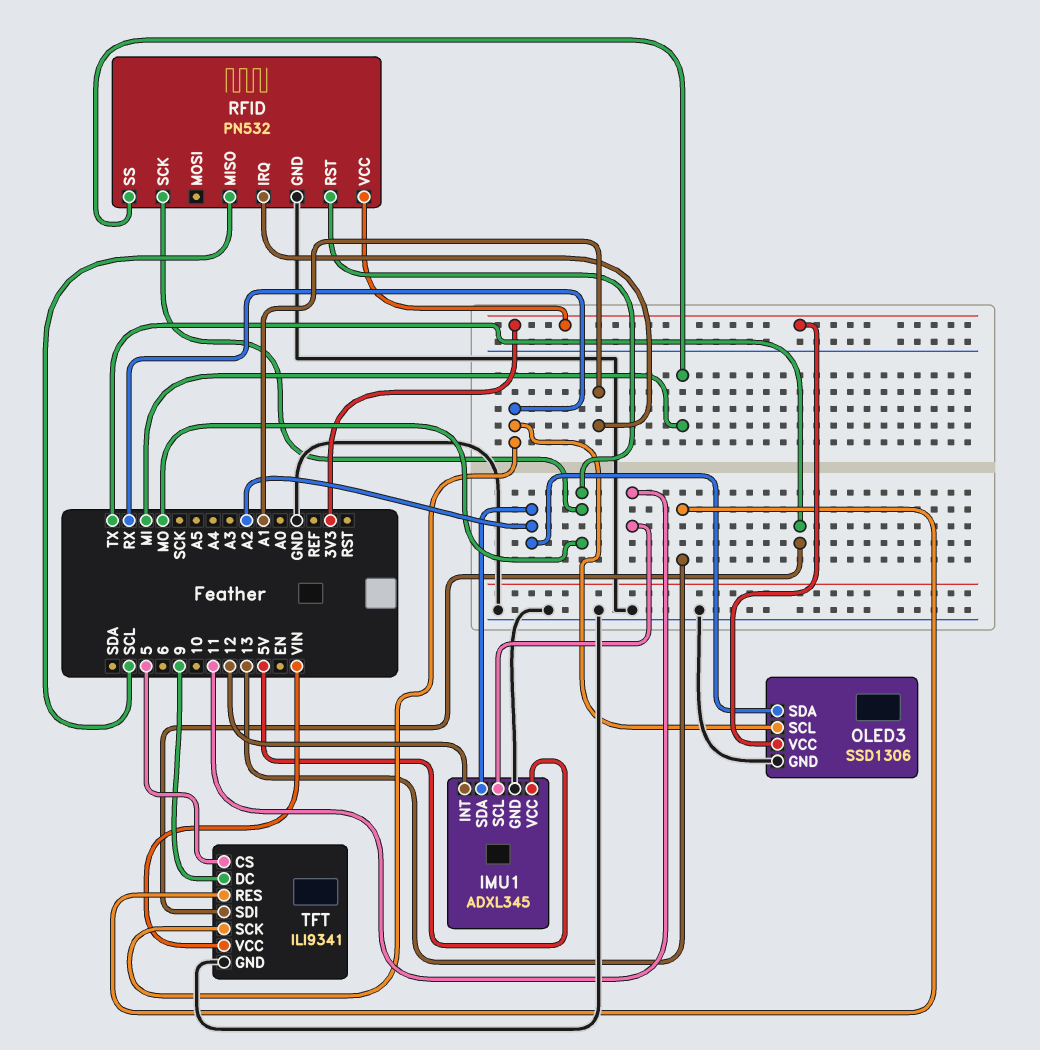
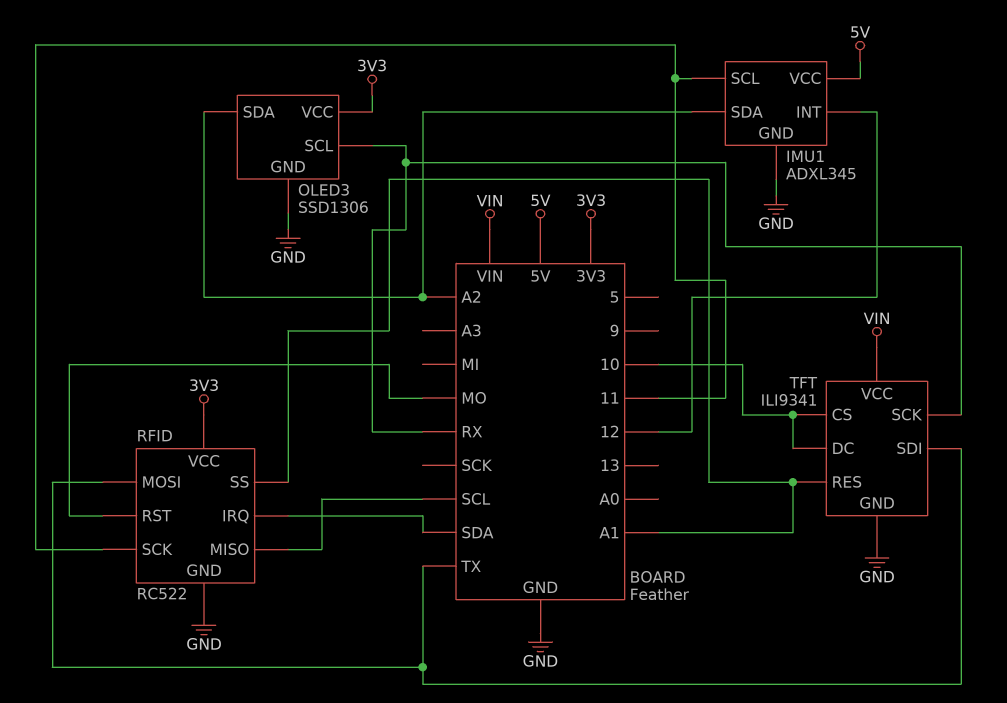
RFID: PN532 -> RC522
RFID pin IRQ: A1 -> SDA
RFID pin MOSI: none -> TX
RFID pin SCK: MO -> 11
RFID pin SS: MI -> A1
TFT pin CS: 5 -> 10
TFT pin DC: 9 -> 10
TFT pin RES: 13 -> A1

